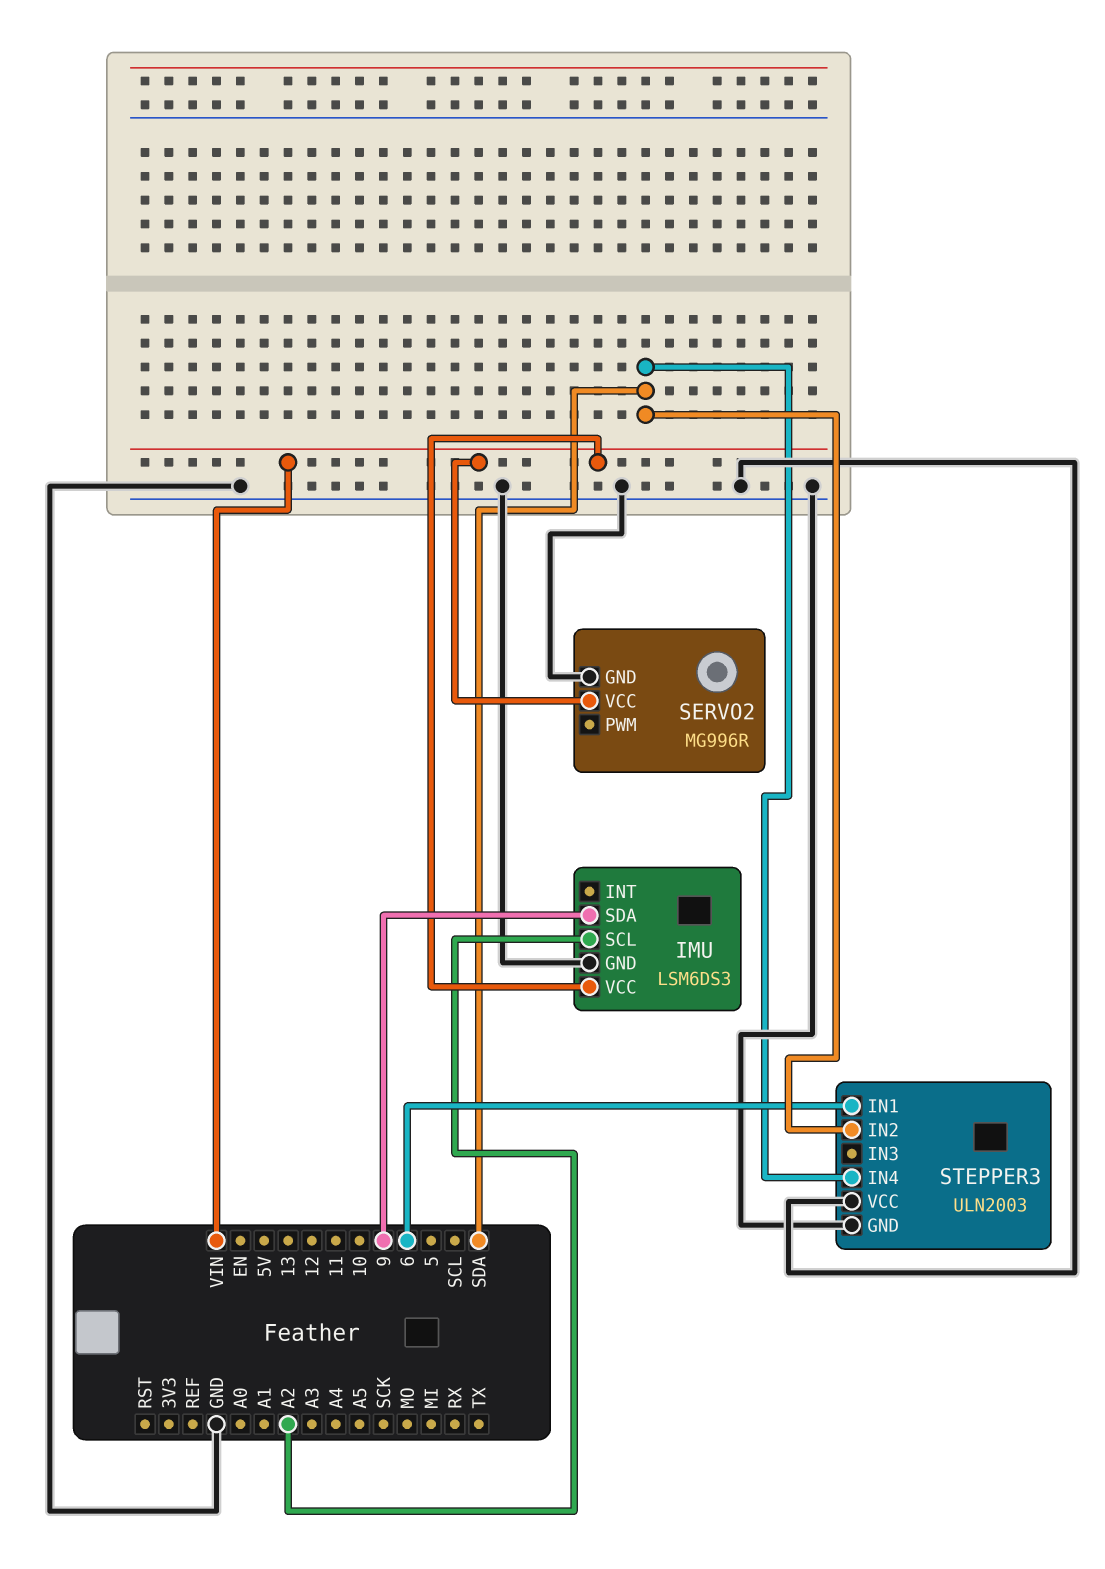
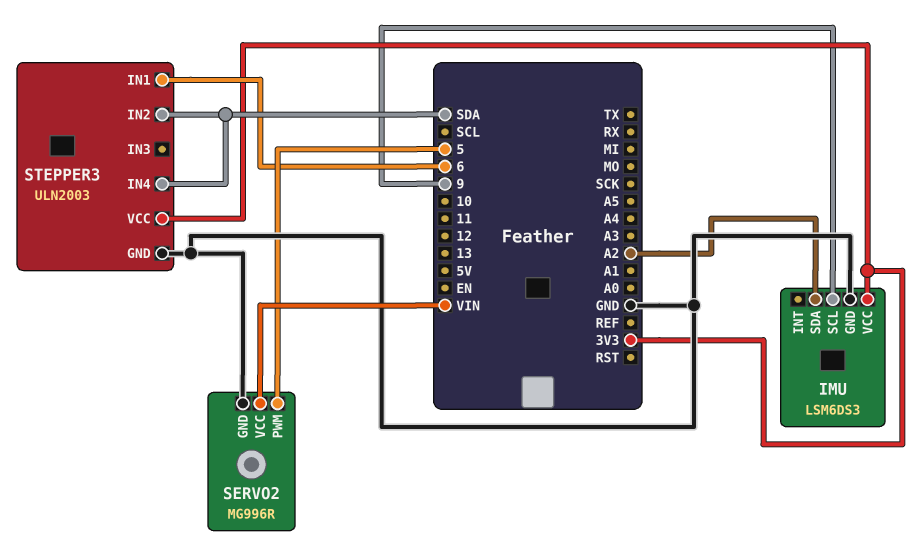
IMU pin SCL: A2 -> 9
IMU pin SDA: 9 -> A2
IMU pin VCC: VIN -> 3V3
SERVO2 pin PWM: none -> 5
STEPPER3 pin VCC: GND -> 3V3

